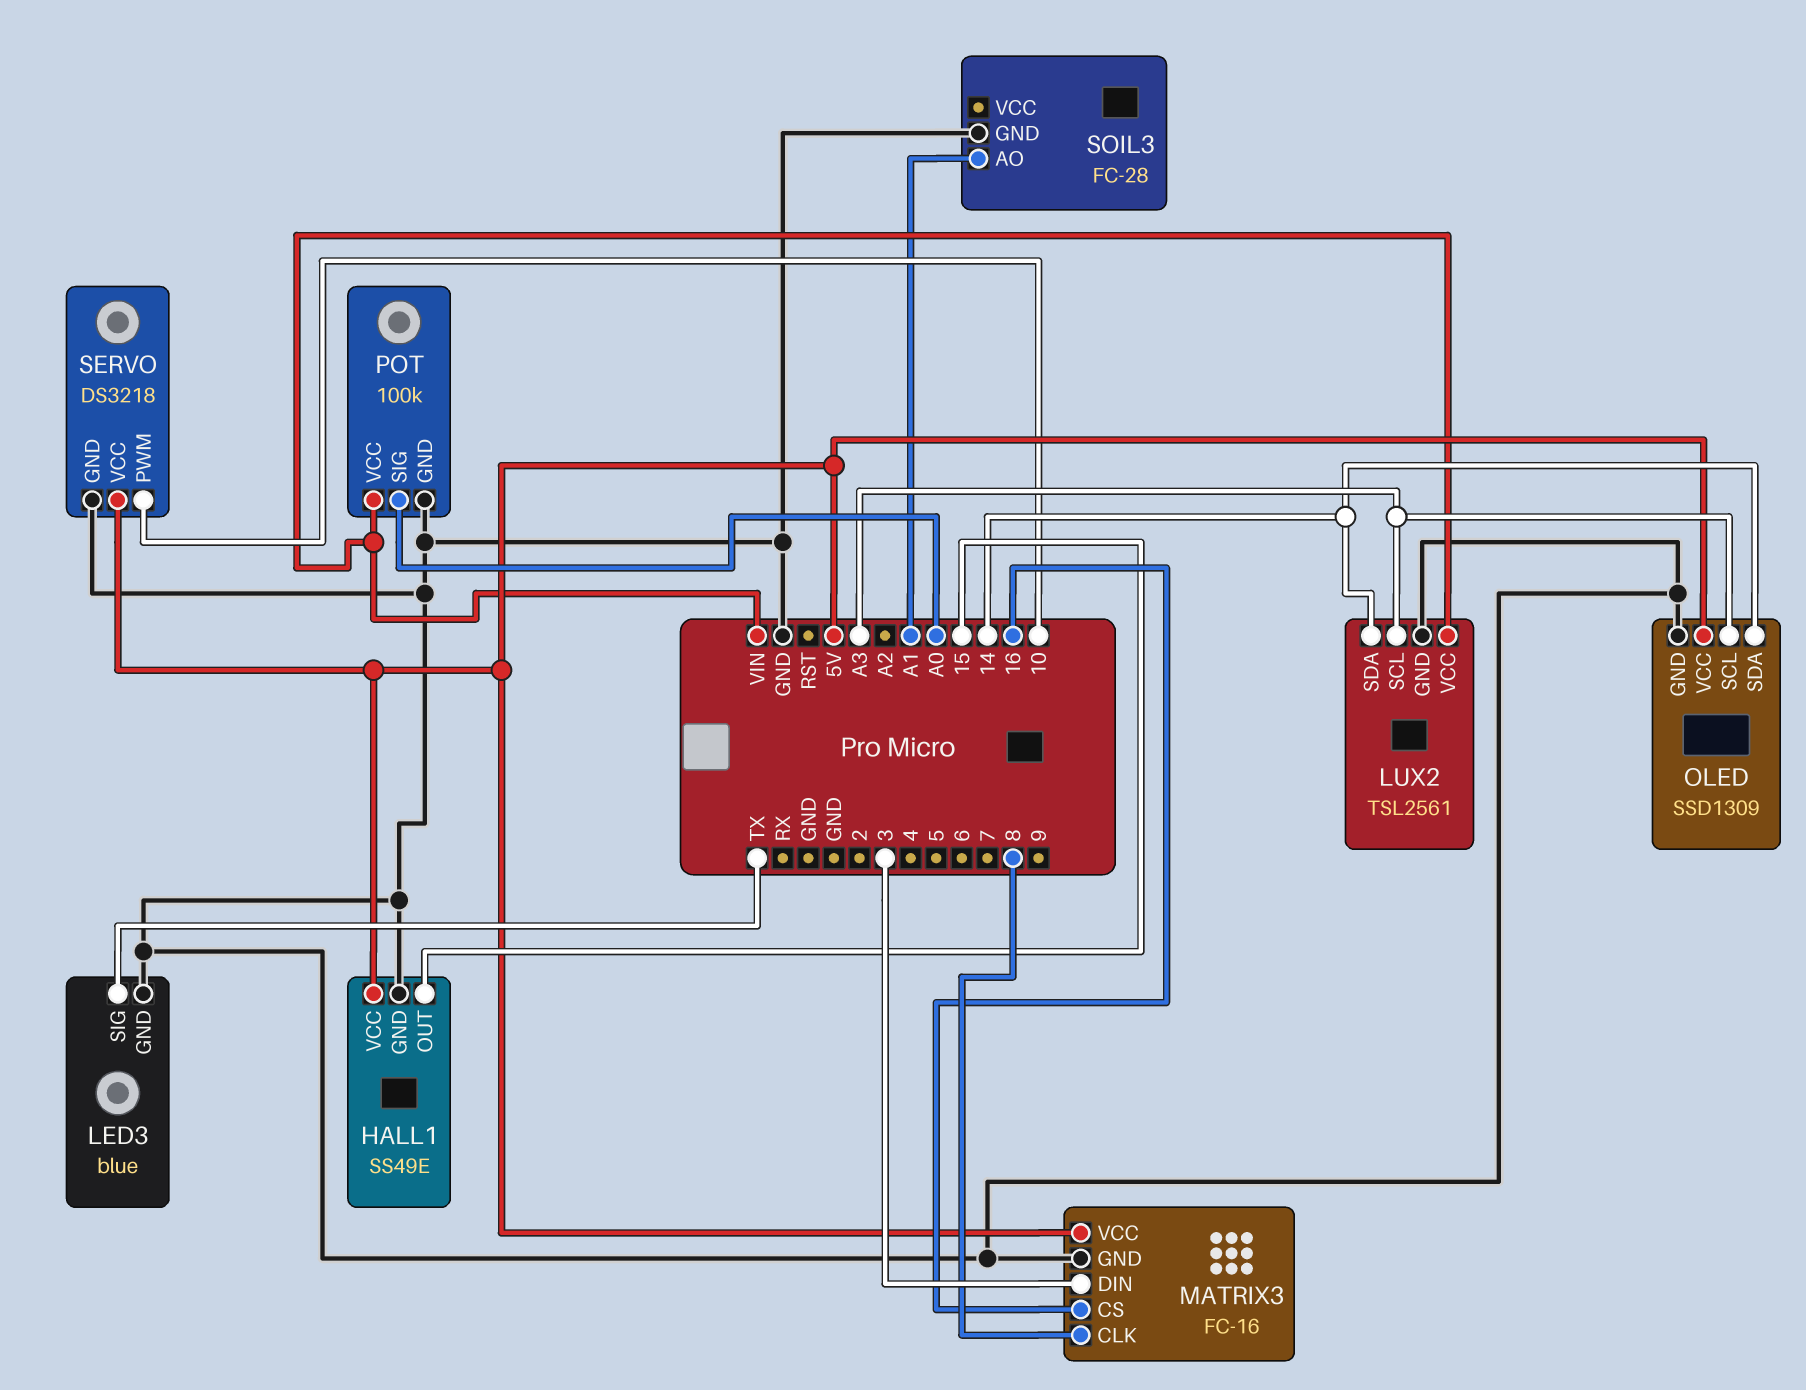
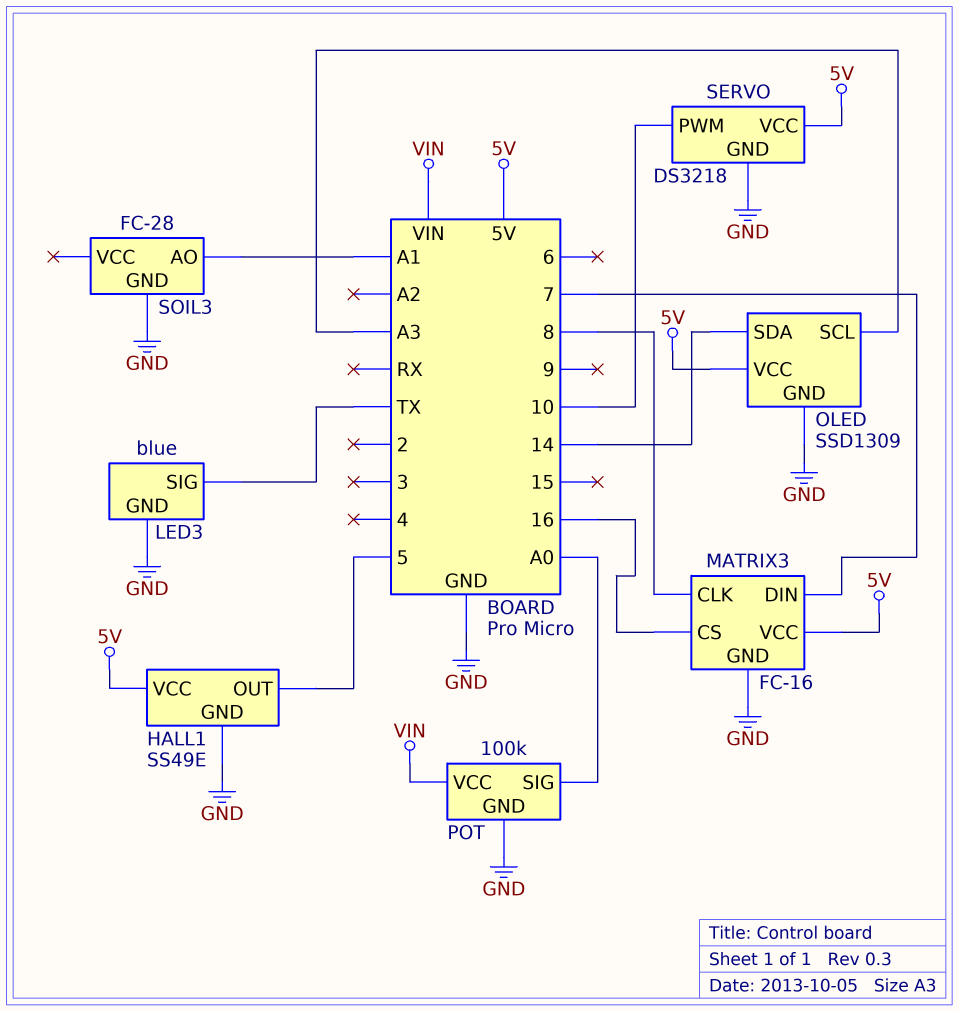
HALL1 pin OUT: 15 -> 5
LUX2: TSL2561 -> none
LUX2 pin GND: GND -> none
LUX2 pin SCL: A3 -> none
LUX2 pin SDA: 14 -> none
LUX2 pin VCC: VIN -> none
MATRIX3 pin DIN: 3 -> 7

